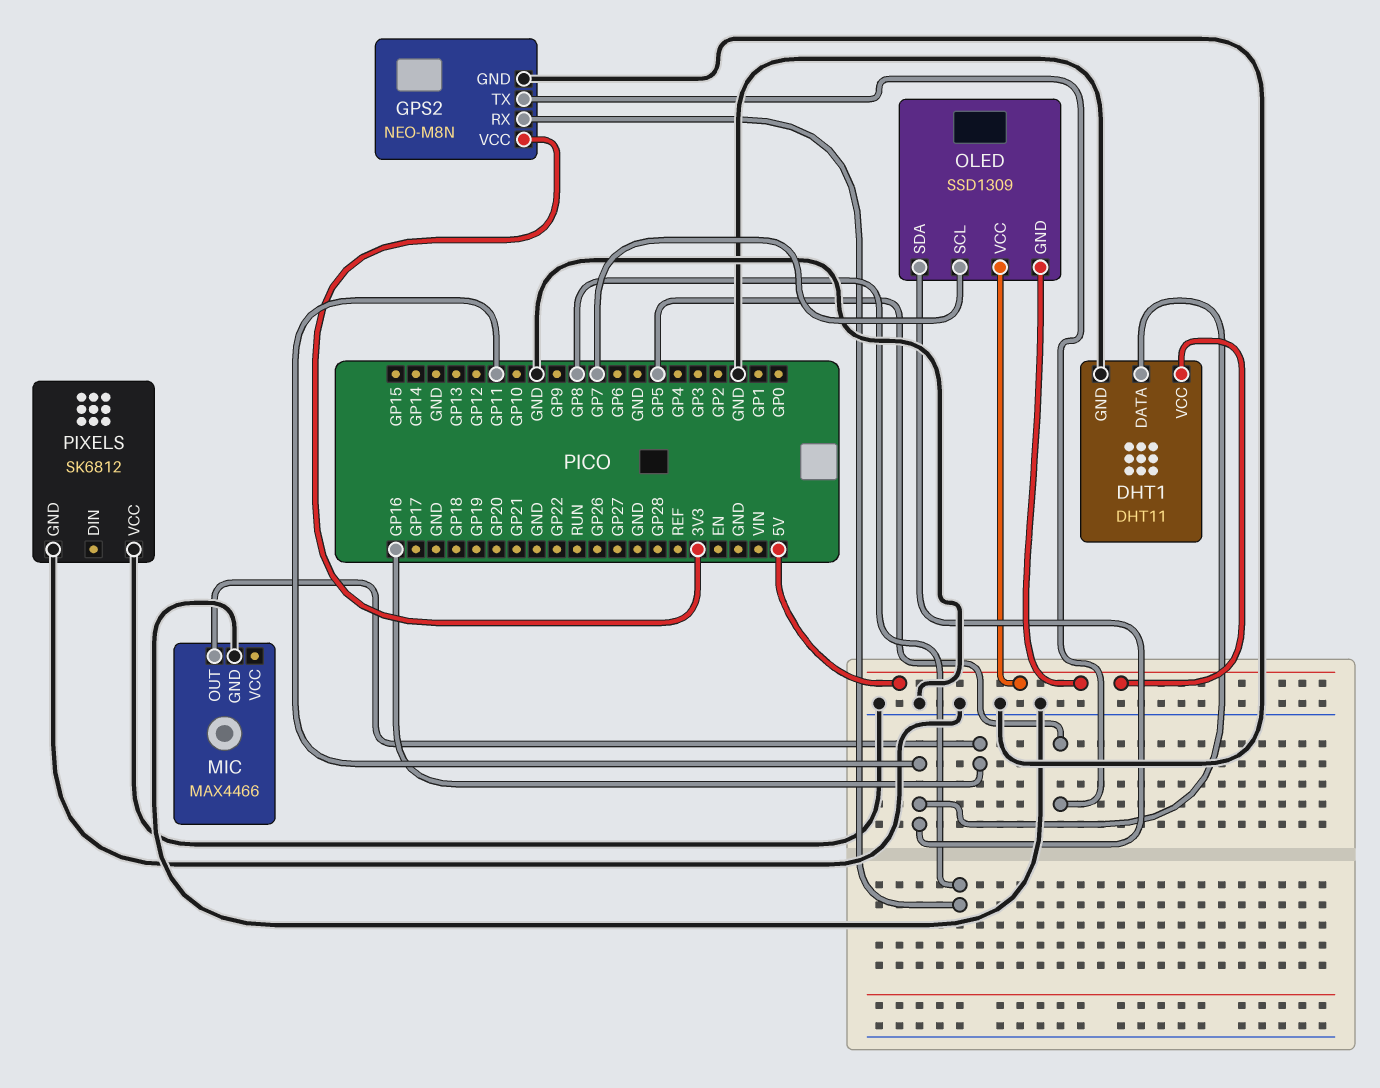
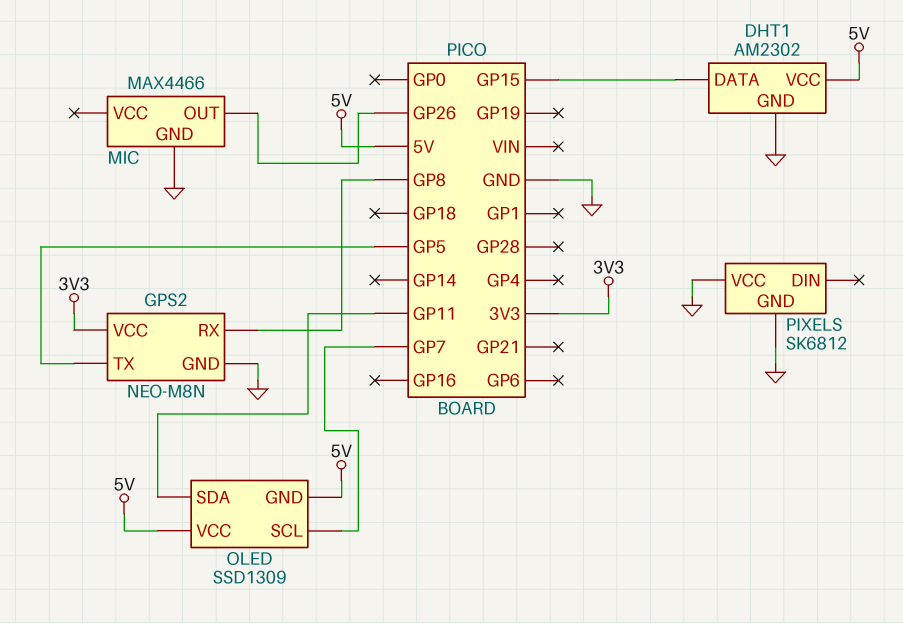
DHT1: DHT11 -> AM2302
DHT1 pin DATA: GP11 -> GP15
MIC pin OUT: GP16 -> GP26

